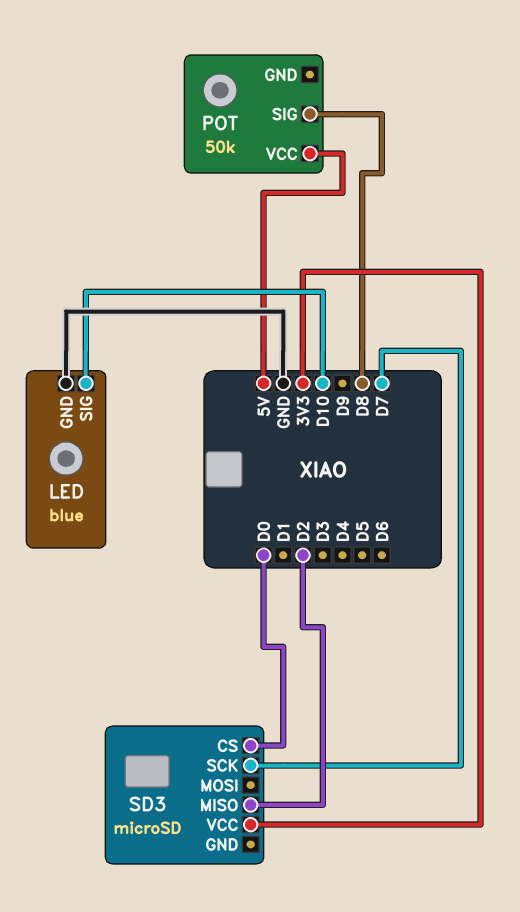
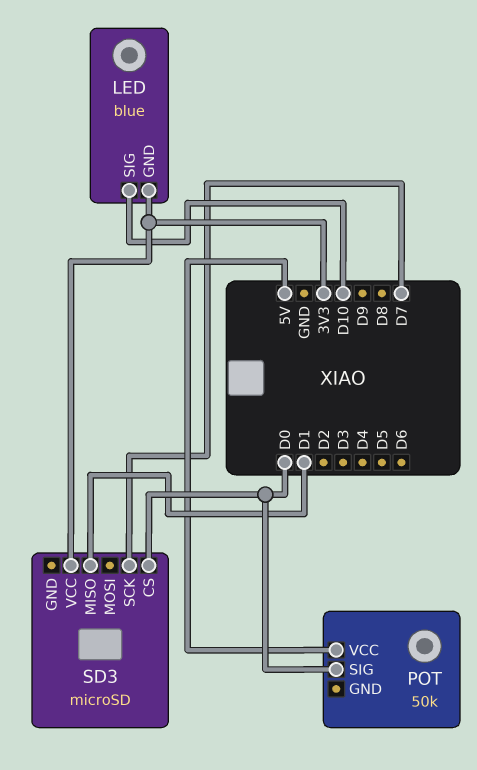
LED pin GND: GND -> 3V3
POT pin SIG: D8 -> D0
SD3 pin MISO: D2 -> D1

